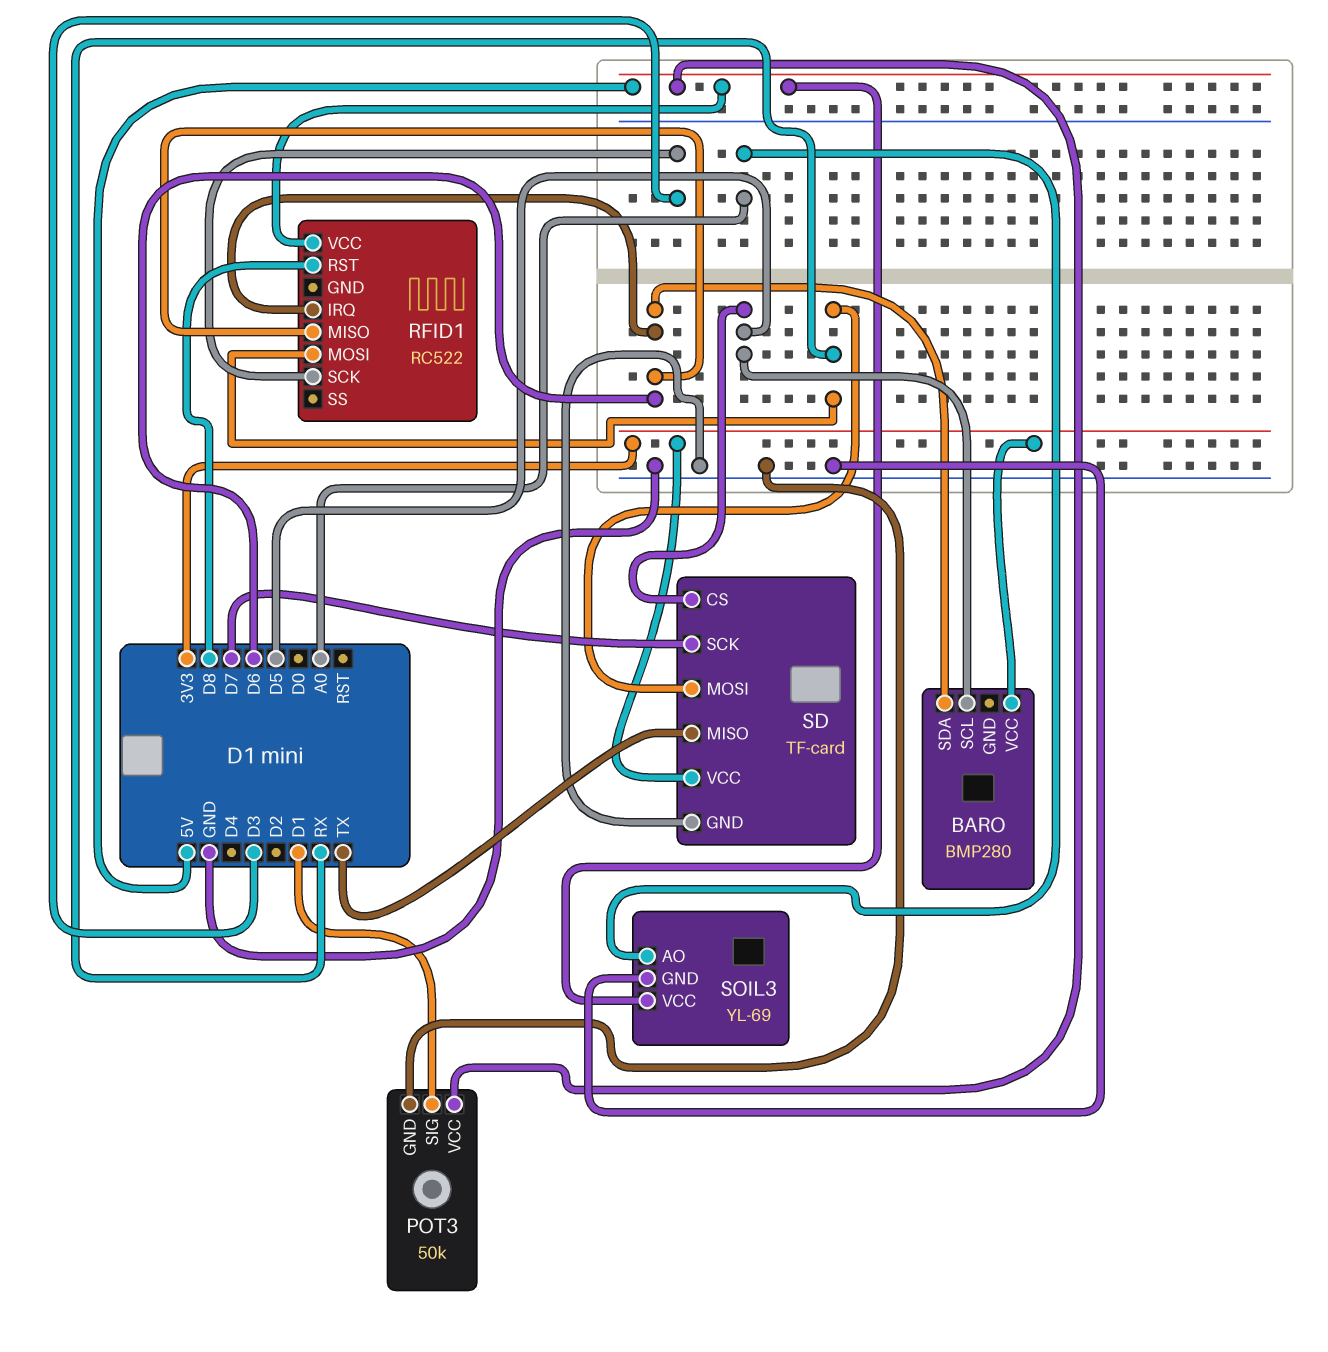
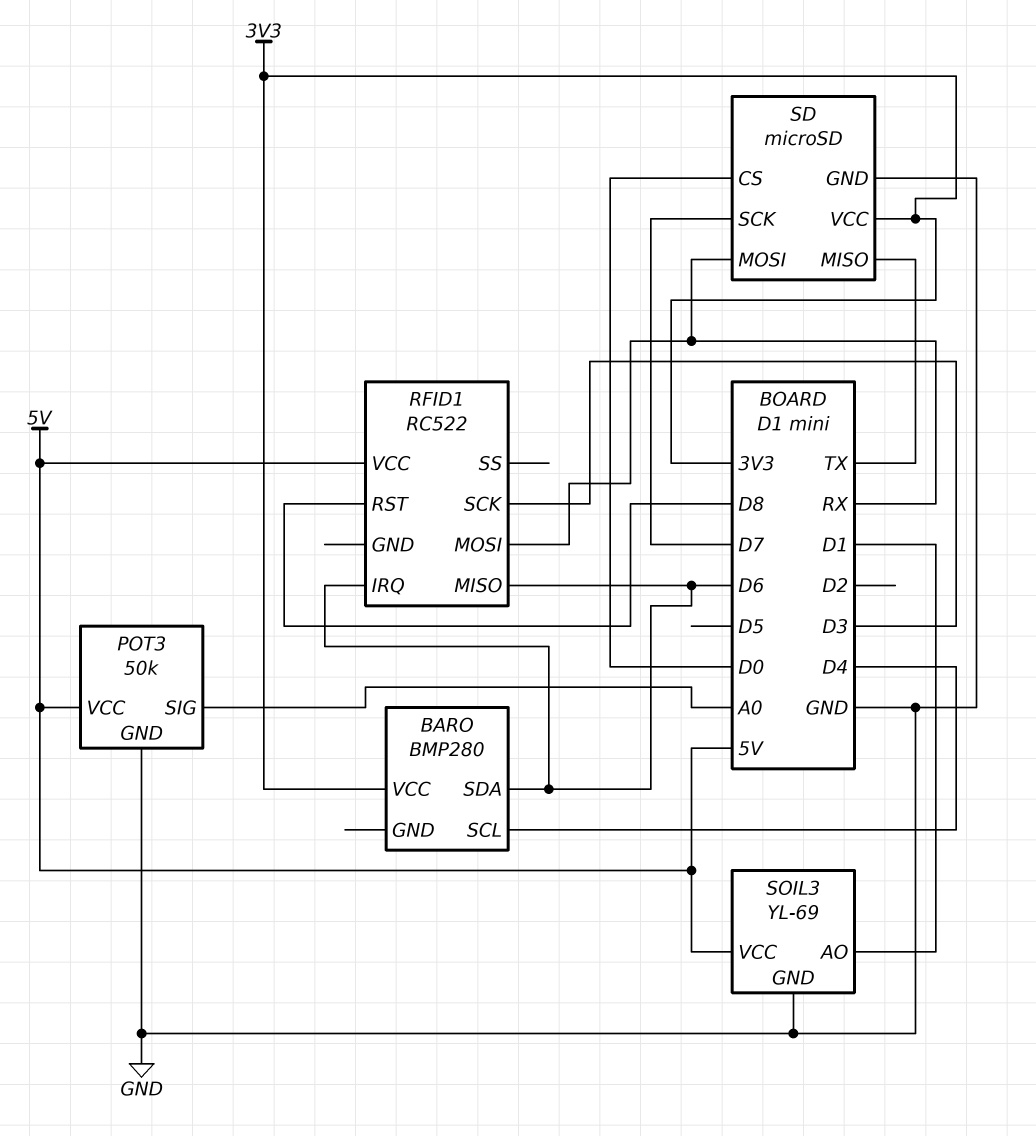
BARO pin SCL: D5 -> D4
POT3 pin SIG: D1 -> A0
SD: TF-card -> microSD
SD pin CS: D5 -> D0
SOIL3 pin AO: A0 -> D1

